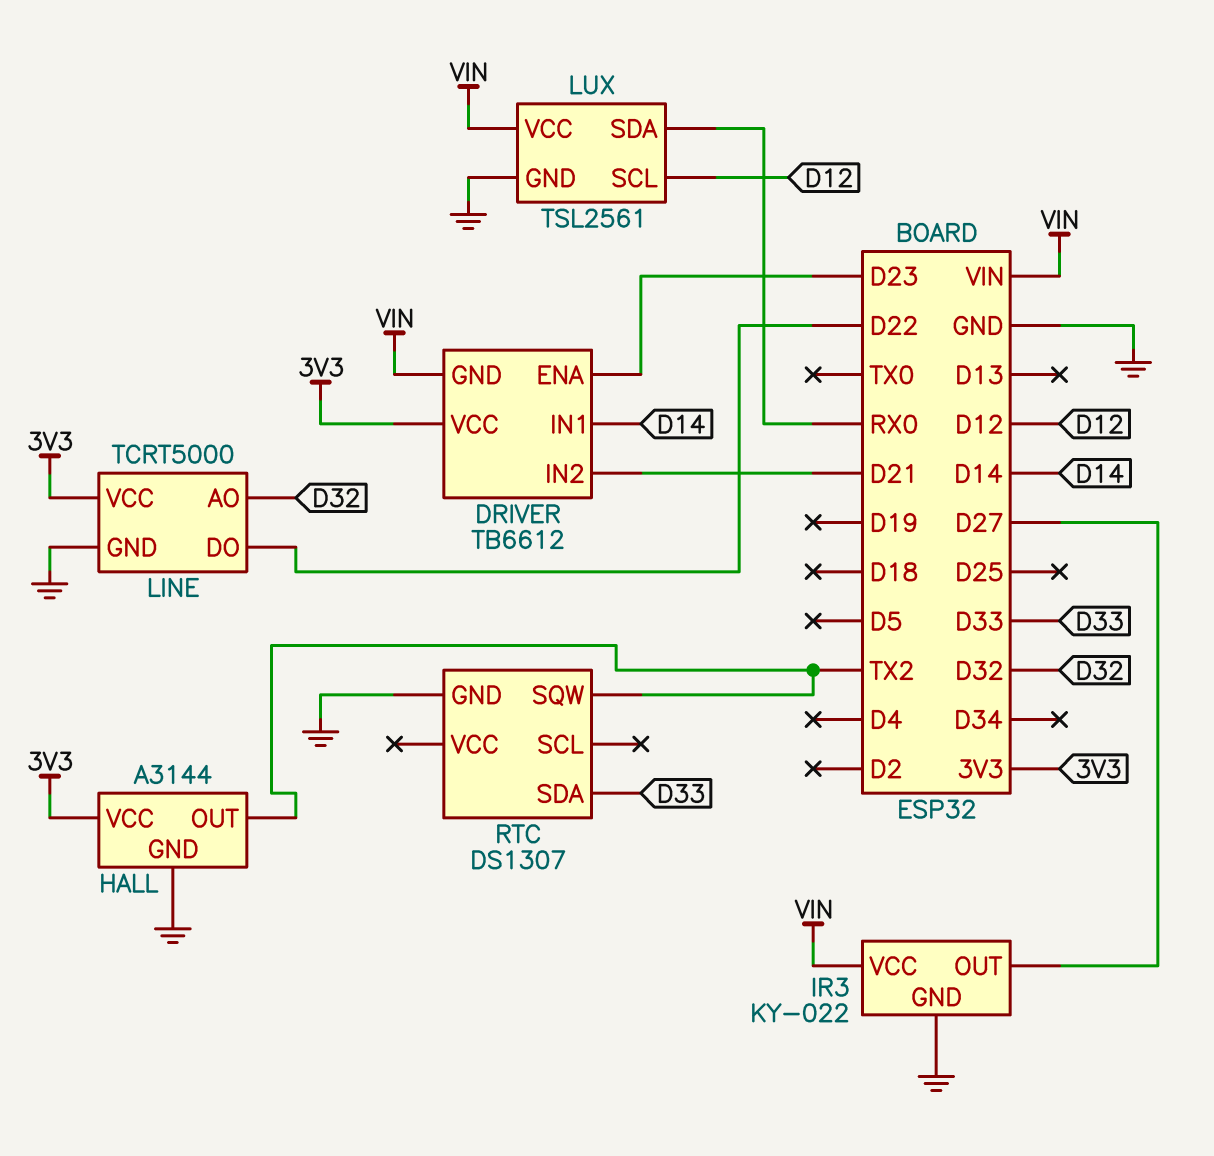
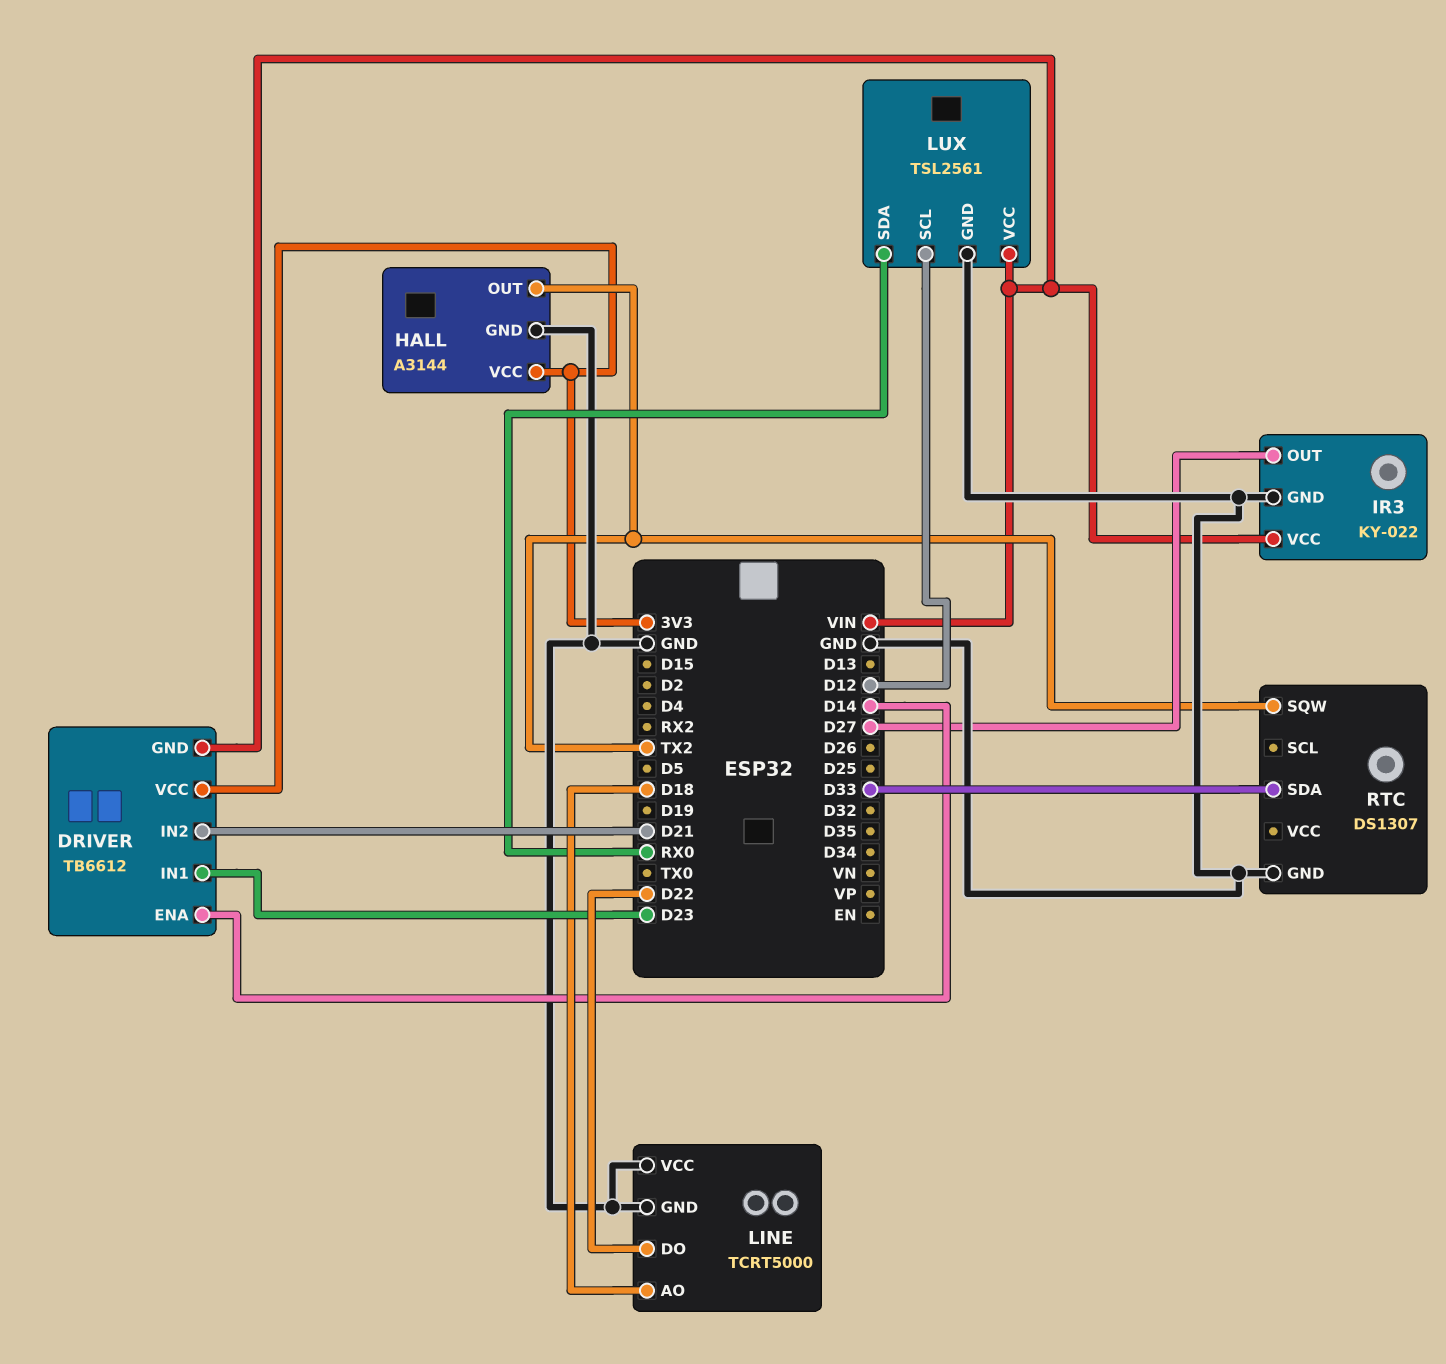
DRIVER pin ENA: D23 -> D14
DRIVER pin IN1: D14 -> D23
LINE pin AO: D32 -> D18
LINE pin VCC: 3V3 -> GND

